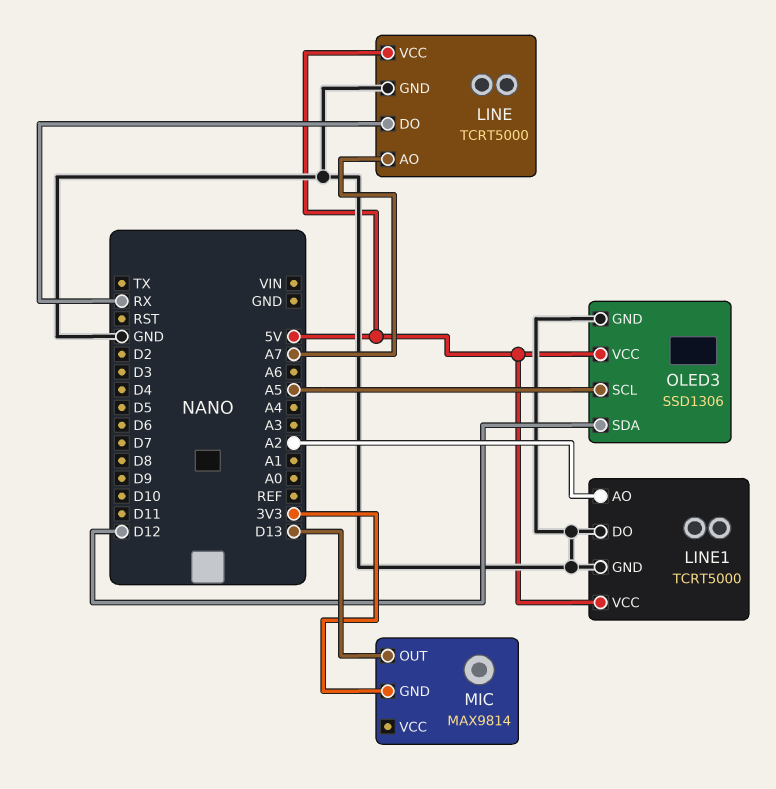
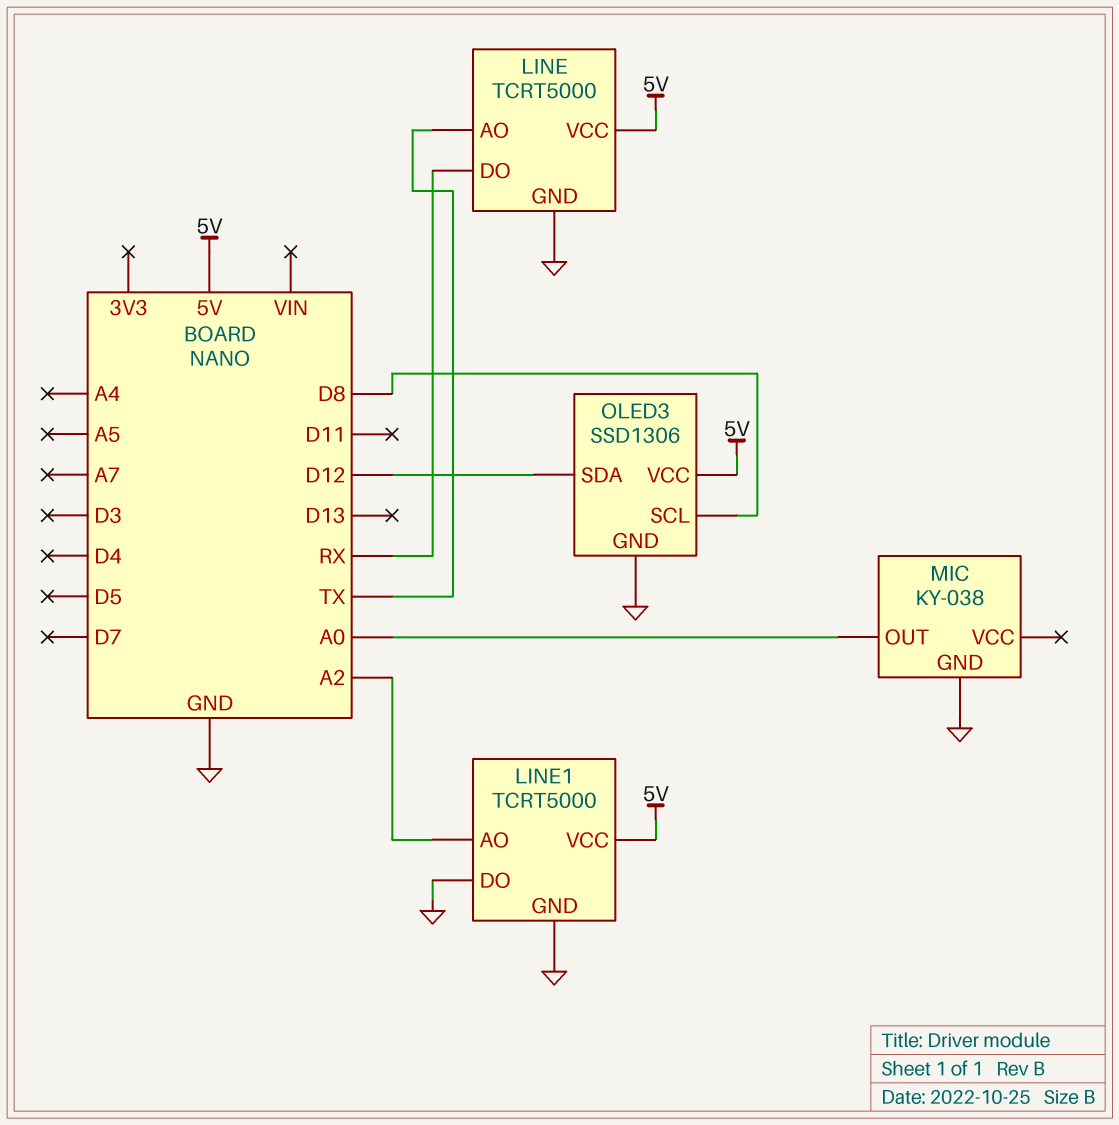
LINE pin AO: A7 -> TX
MIC: MAX9814 -> KY-038
MIC pin GND: 3V3 -> GND
MIC pin OUT: D13 -> A0
OLED3 pin SCL: A5 -> D8

